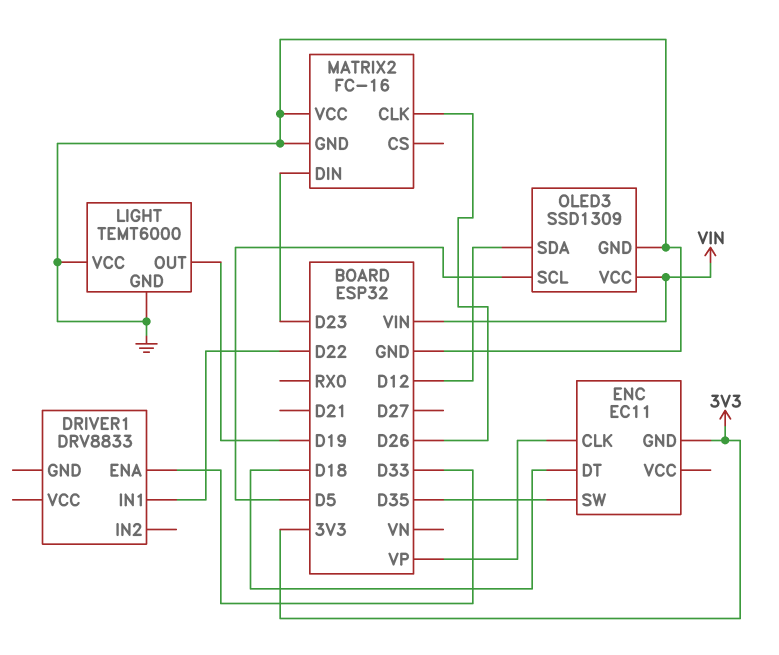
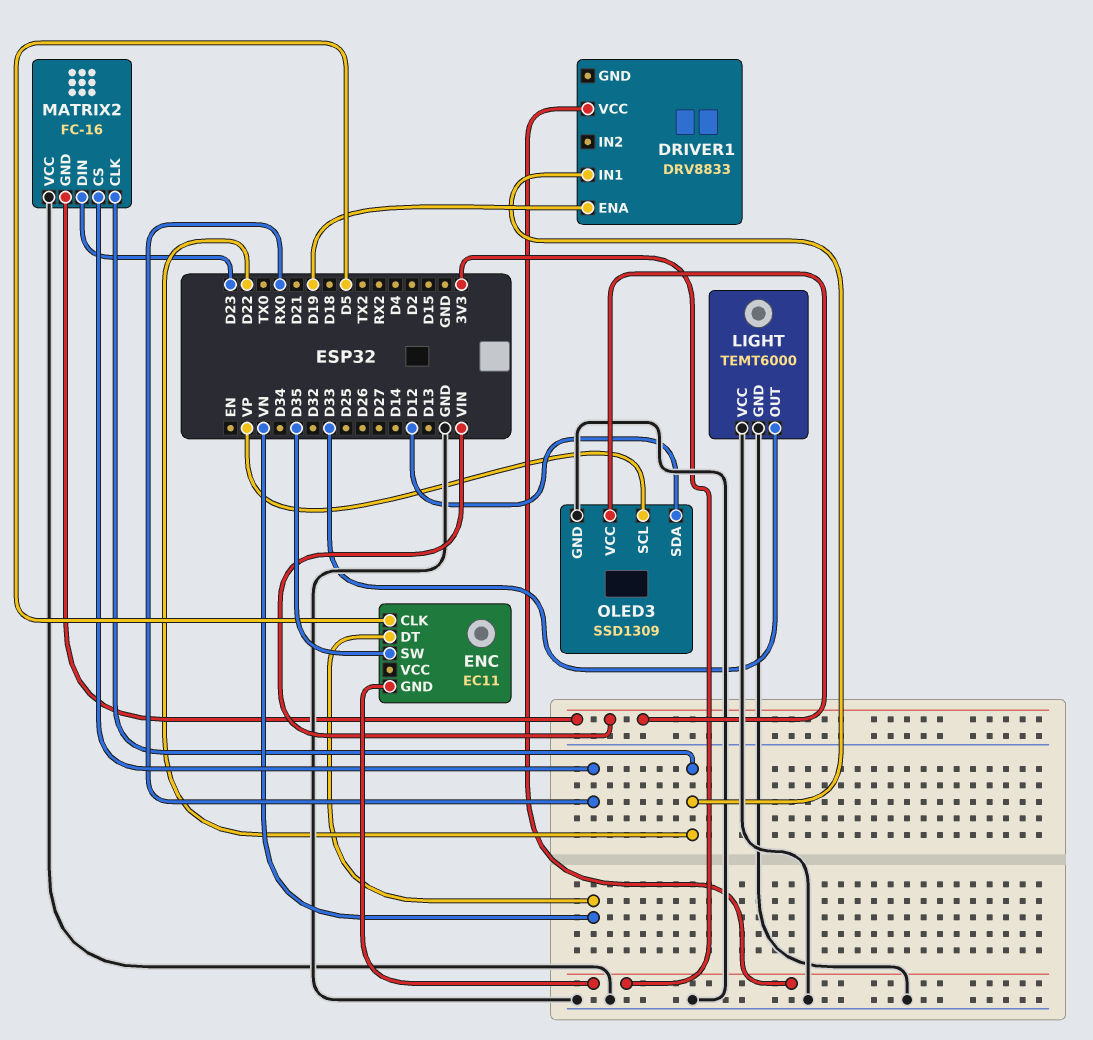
DRIVER1 pin ENA: D33 -> D19
DRIVER1 pin VCC: none -> 3V3
ENC pin CLK: VP -> D5
ENC pin DT: D18 -> VN
LIGHT pin OUT: D19 -> D33
MATRIX2 pin CLK: D26 -> D22
MATRIX2 pin CS: none -> RX0
MATRIX2 pin GND: GND -> VIN
OLED3 pin SCL: D5 -> VP

